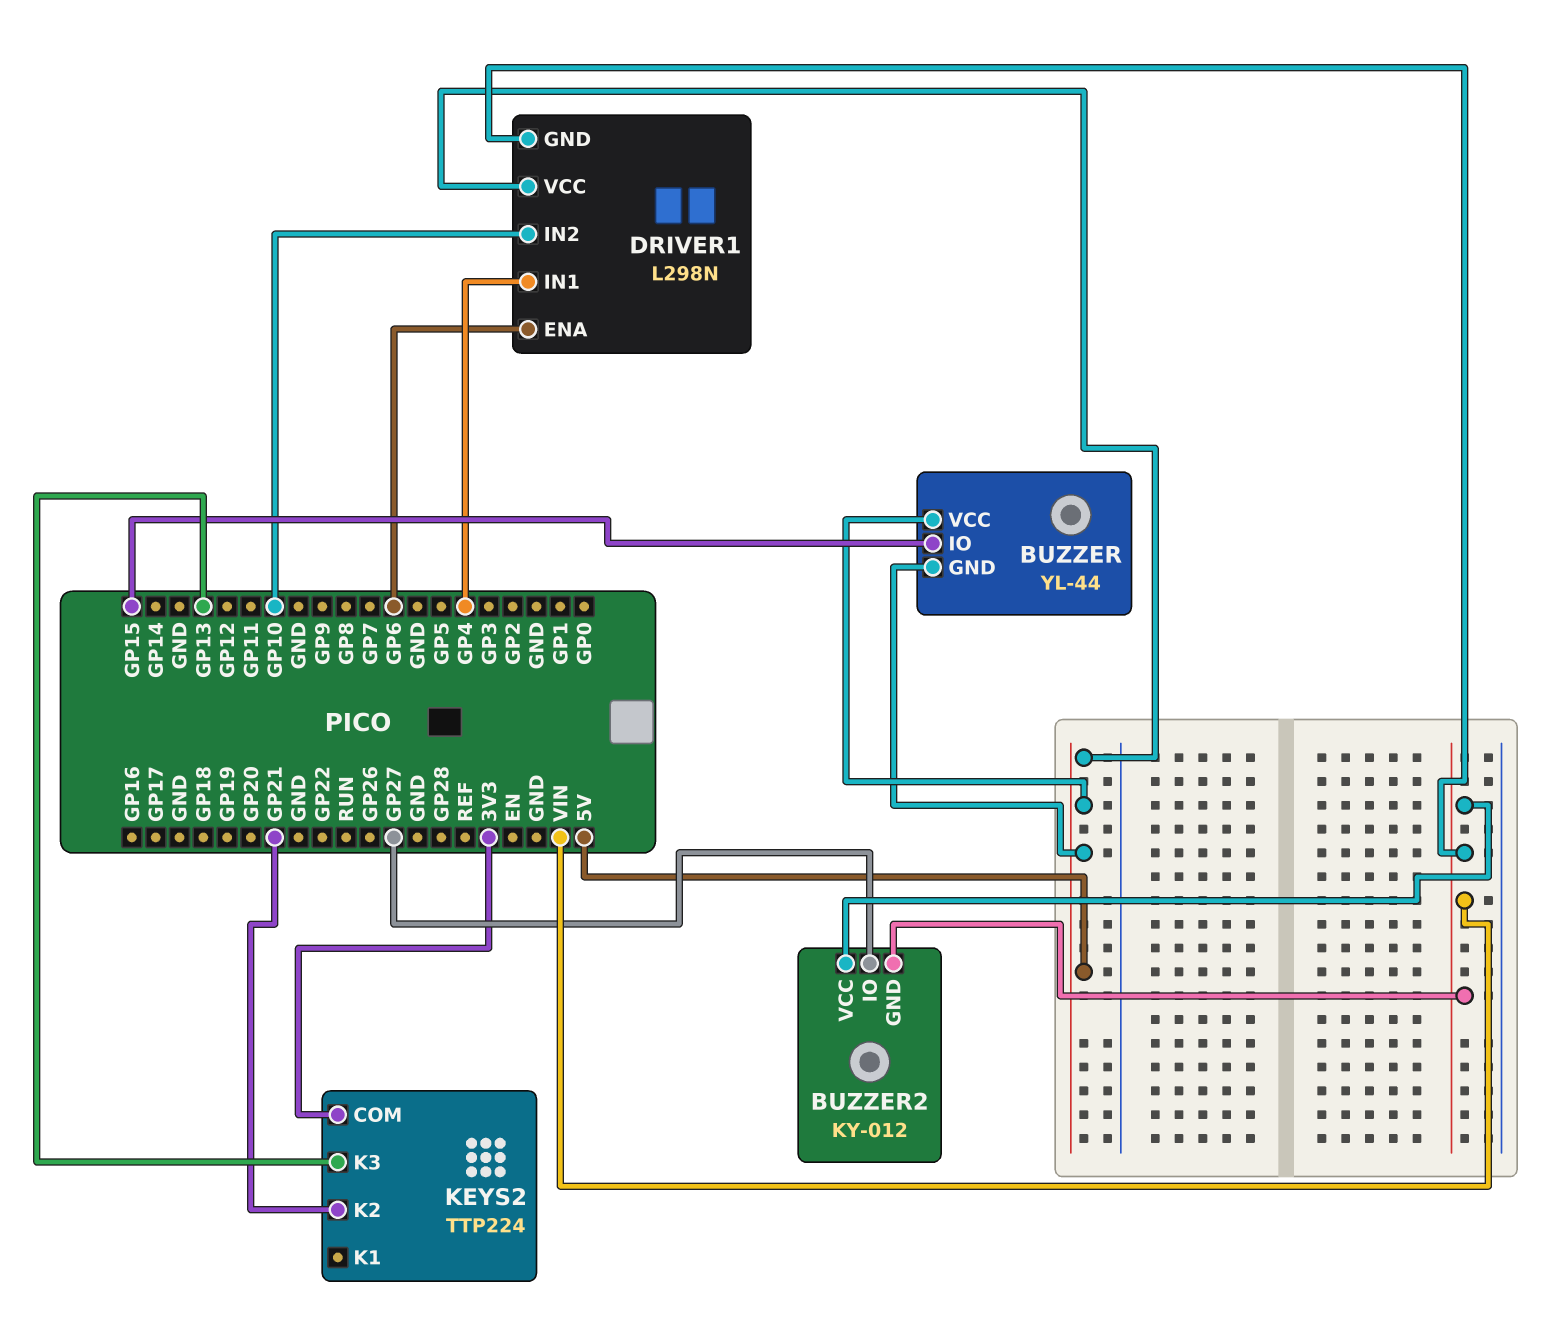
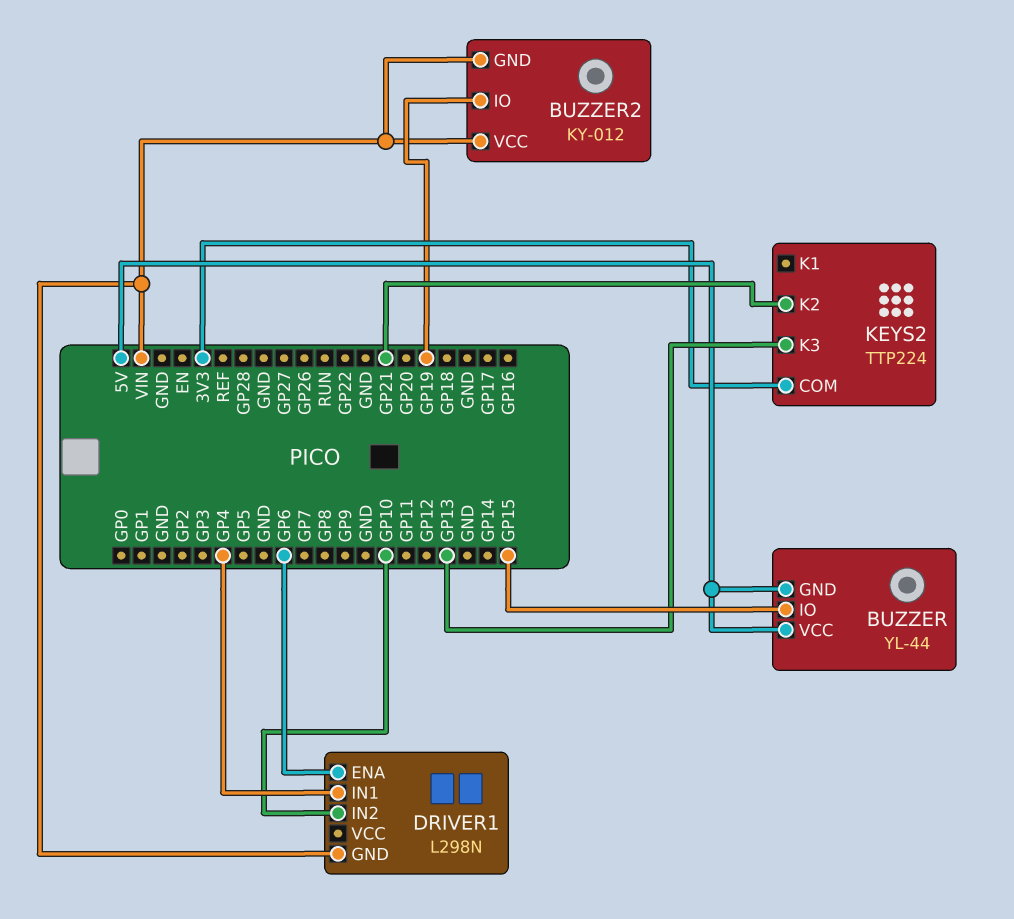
BUZZER2 pin IO: GP27 -> GP19
DRIVER1 pin VCC: 5V -> none

